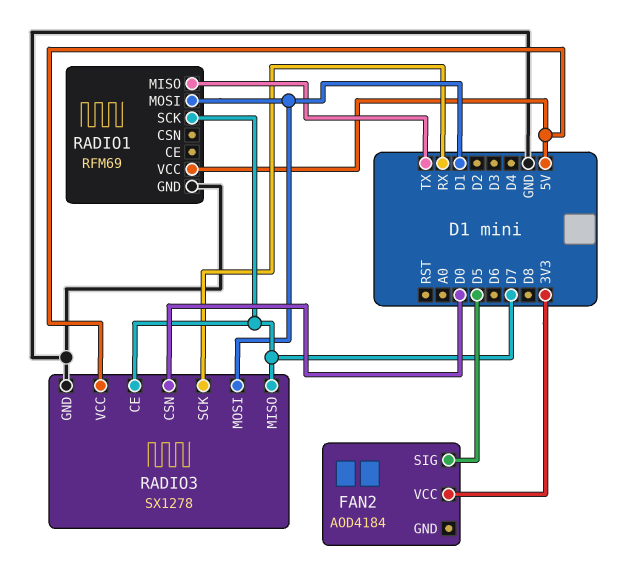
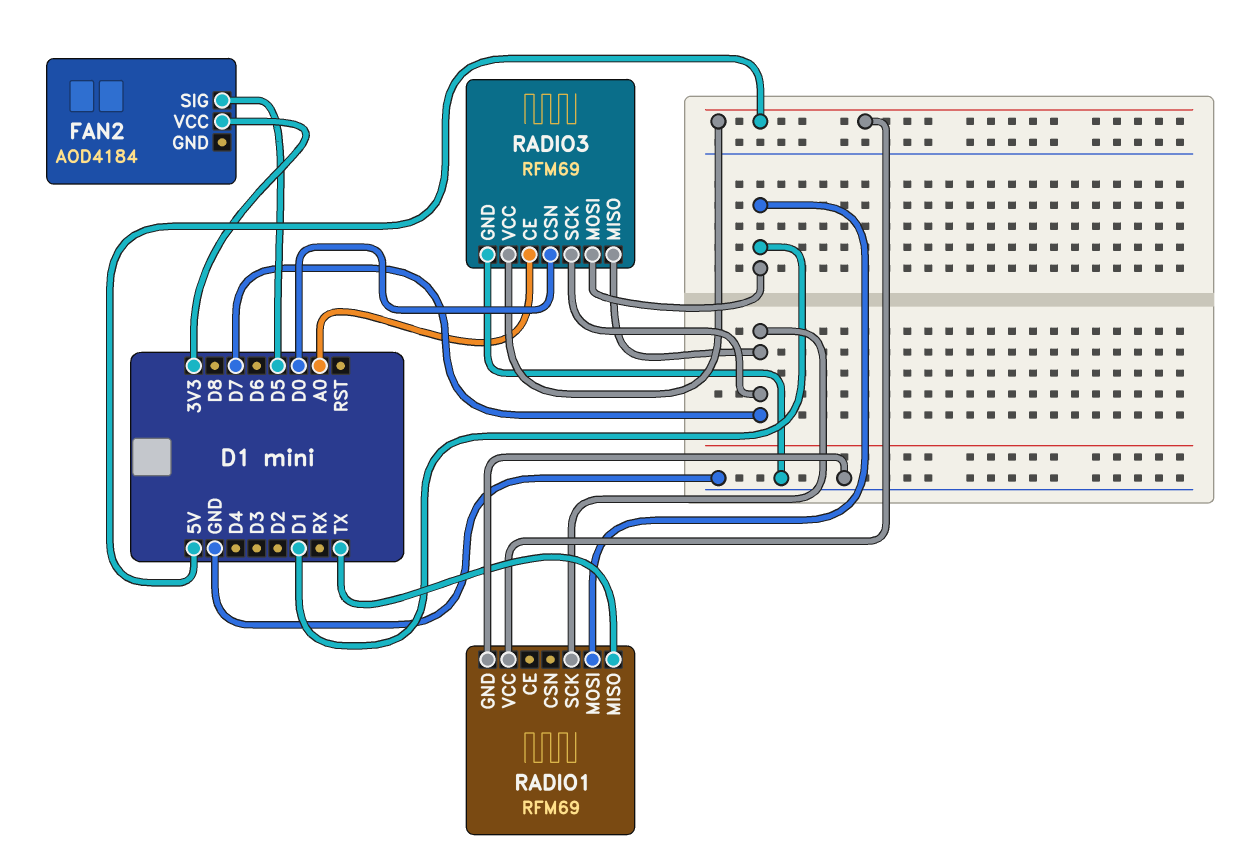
RADIO3: SX1278 -> RFM69
RADIO3 pin CE: D7 -> A0
RADIO3 pin SCK: RX -> D7

